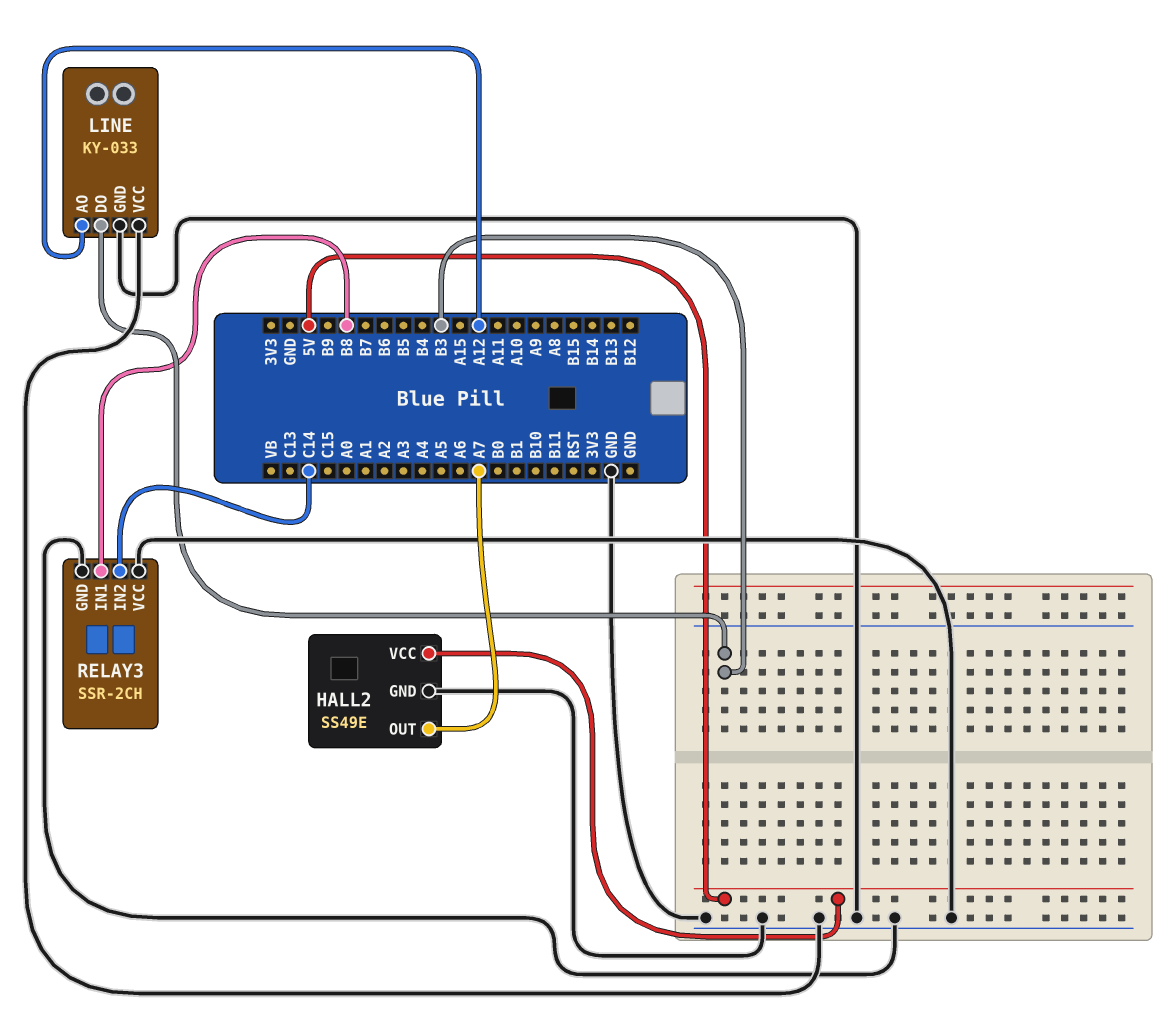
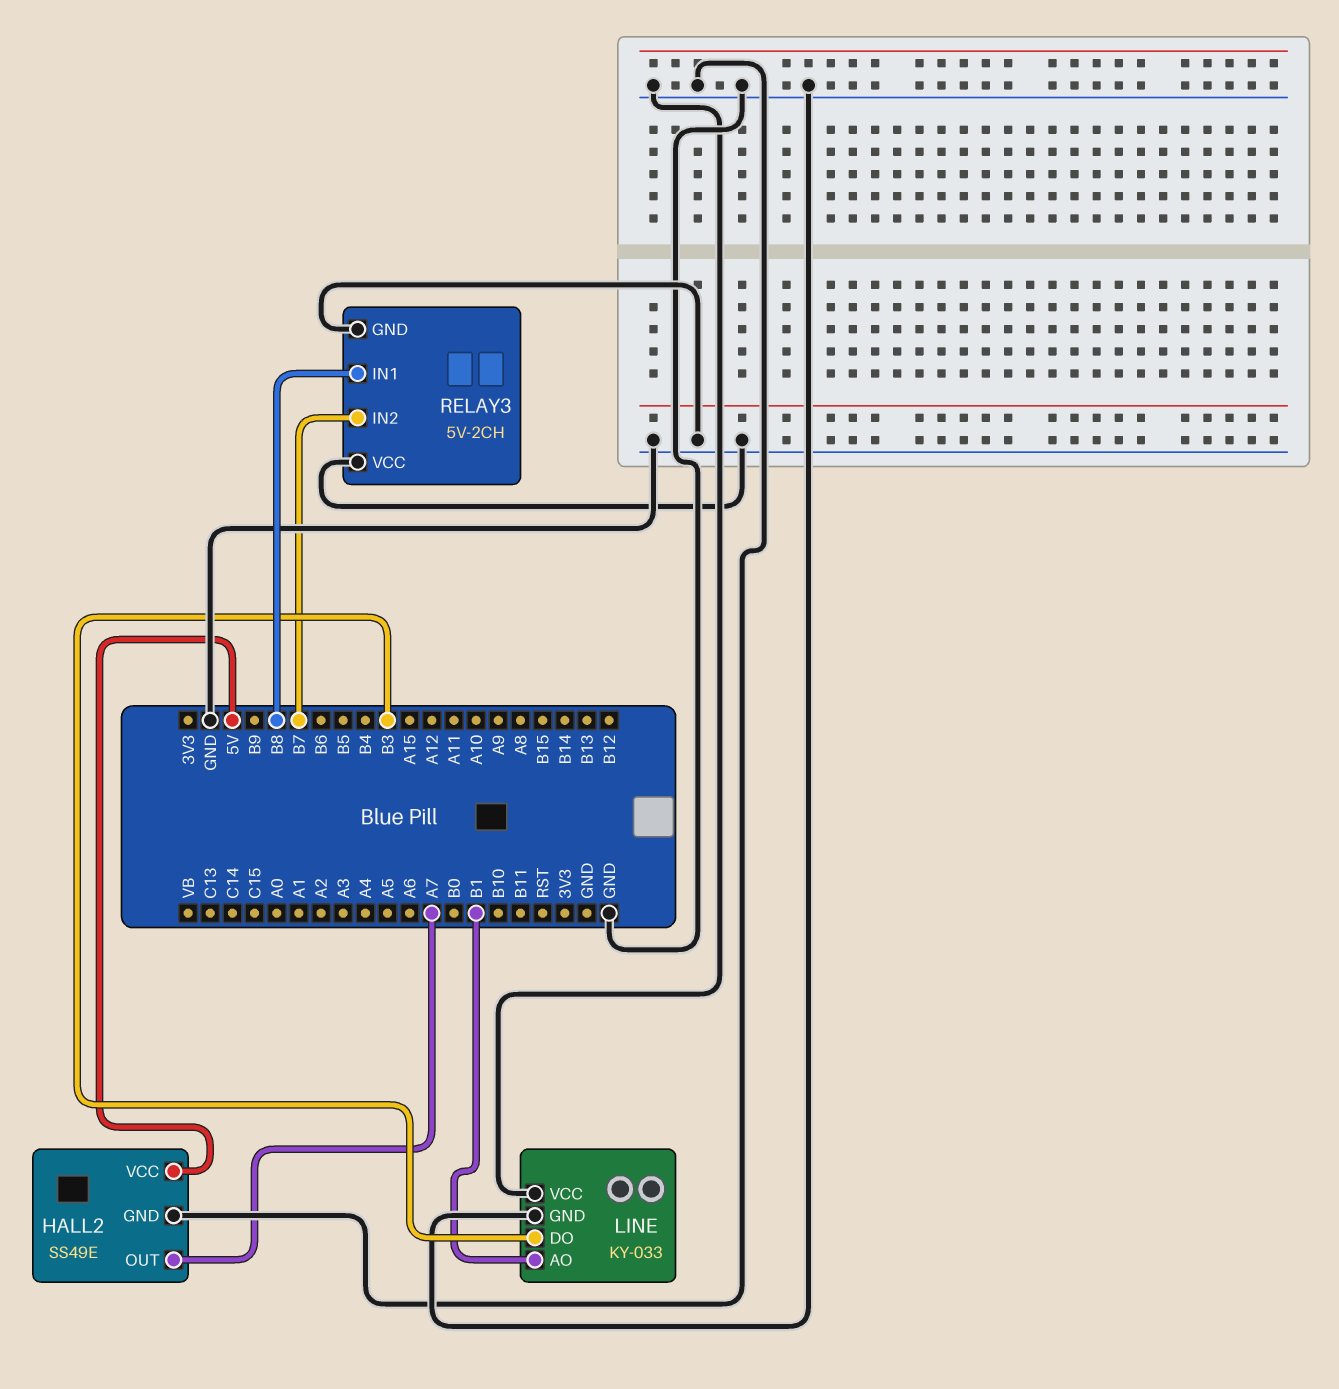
LINE pin AO: A12 -> B1
RELAY3: SSR-2CH -> 5V-2CH
RELAY3 pin IN2: C14 -> B7

